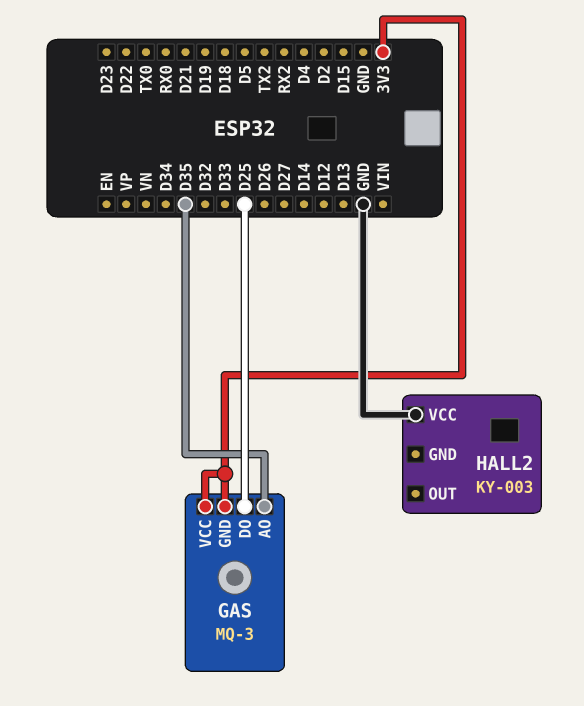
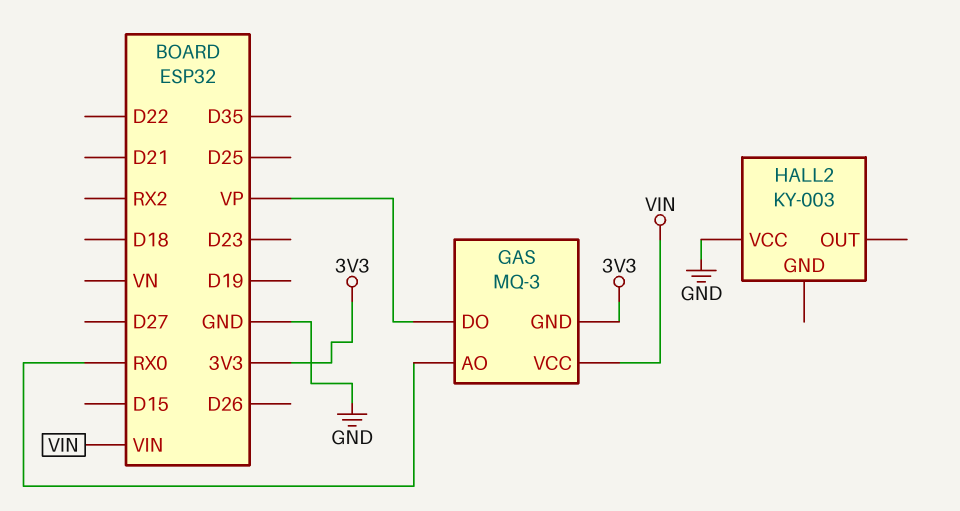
GAS pin AO: D35 -> RX0
GAS pin DO: D25 -> VP
GAS pin VCC: 3V3 -> VIN

